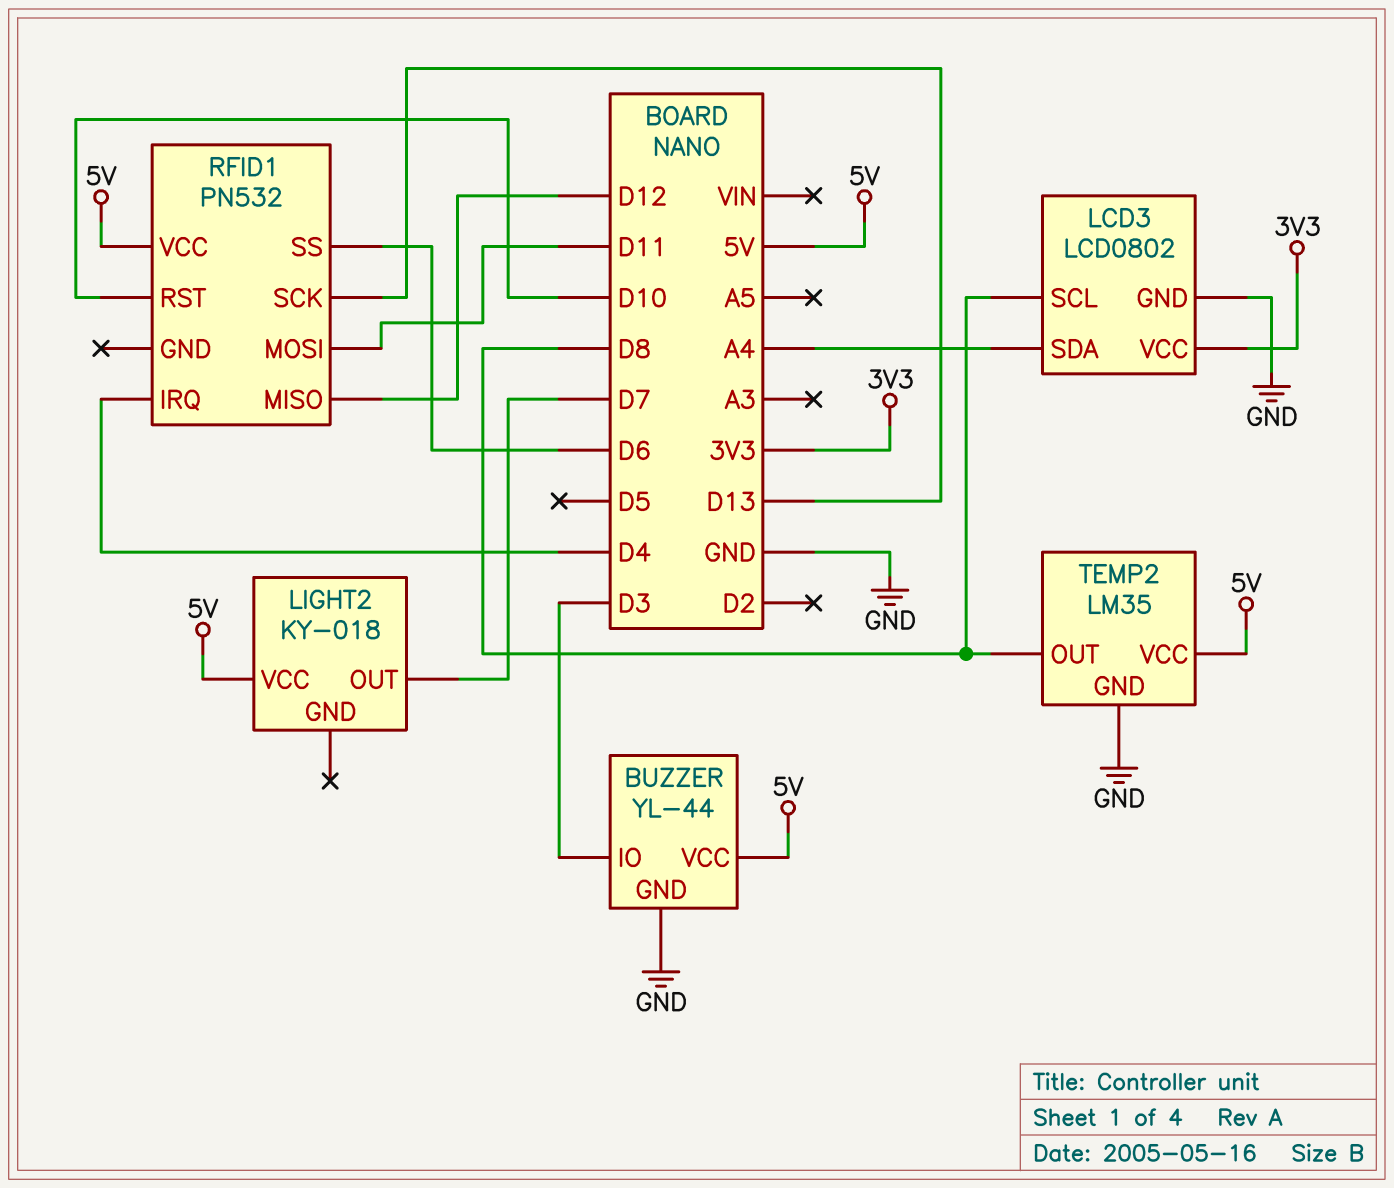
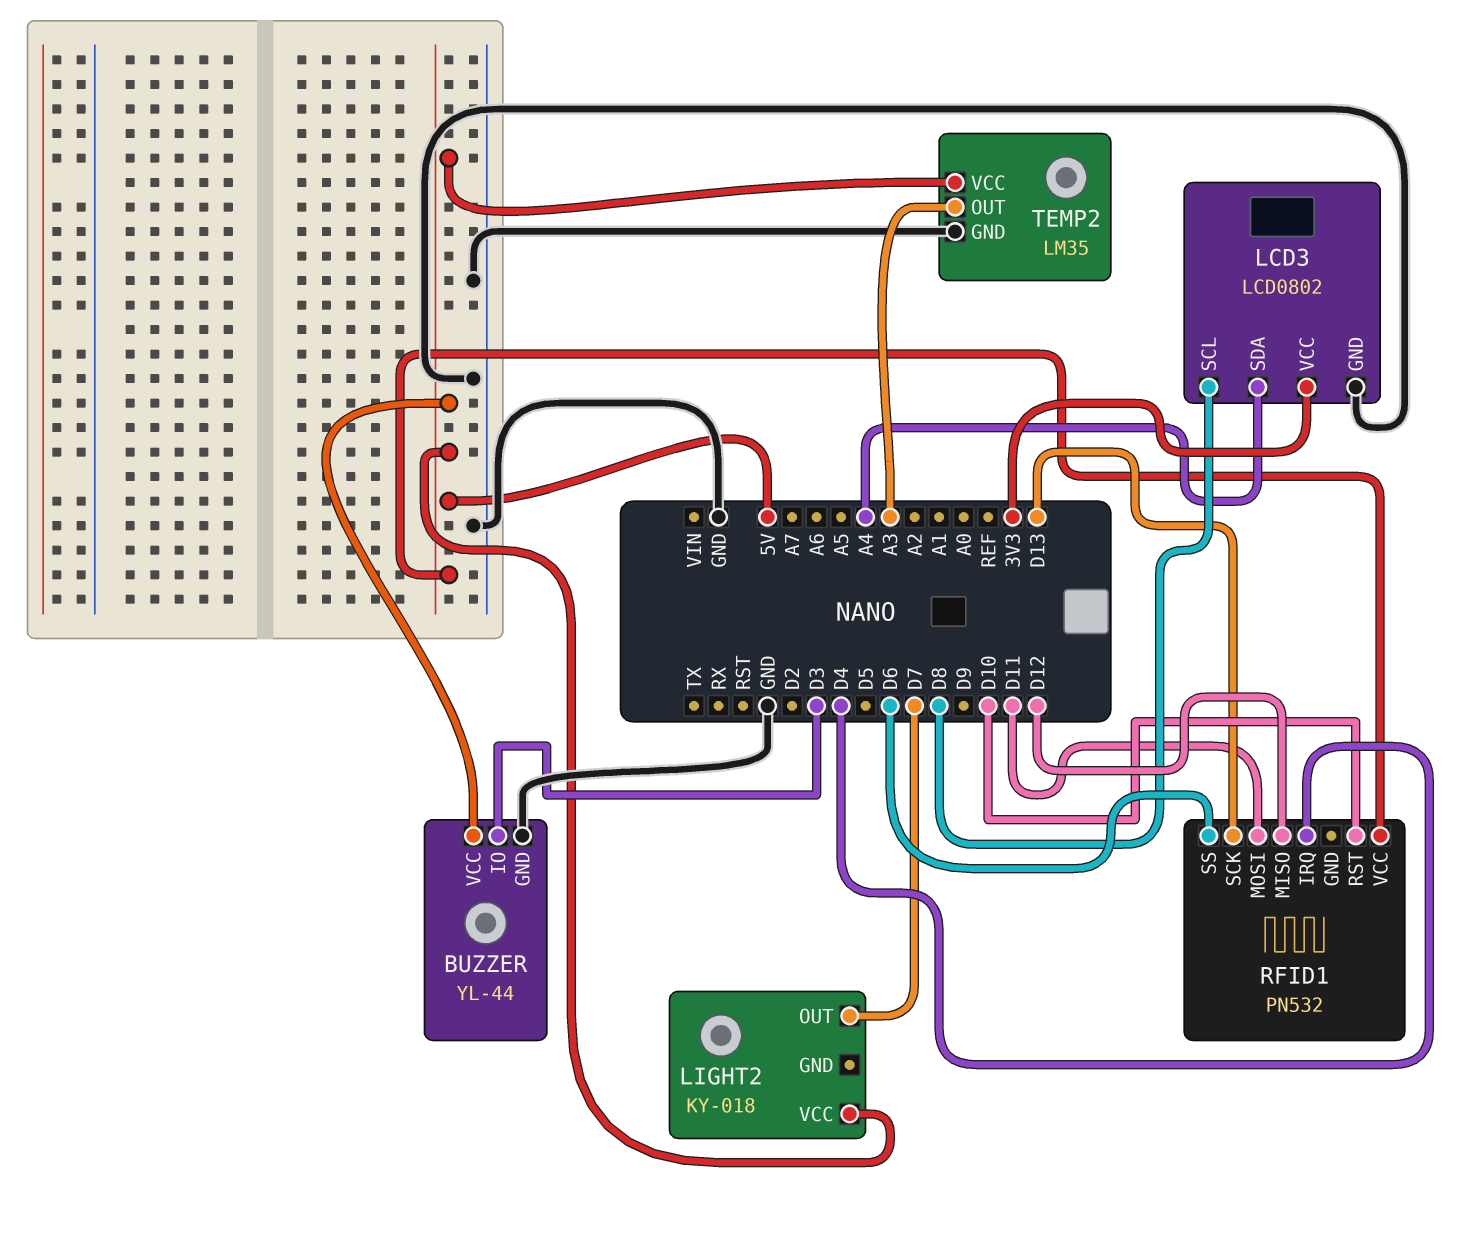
TEMP2 pin OUT: D8 -> A3

